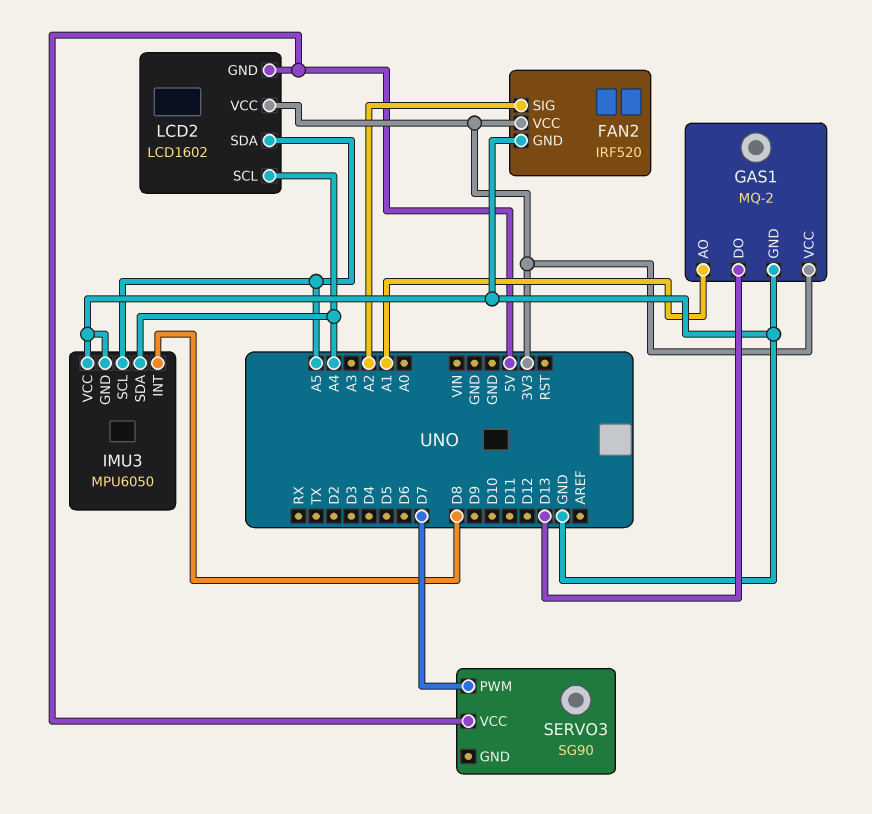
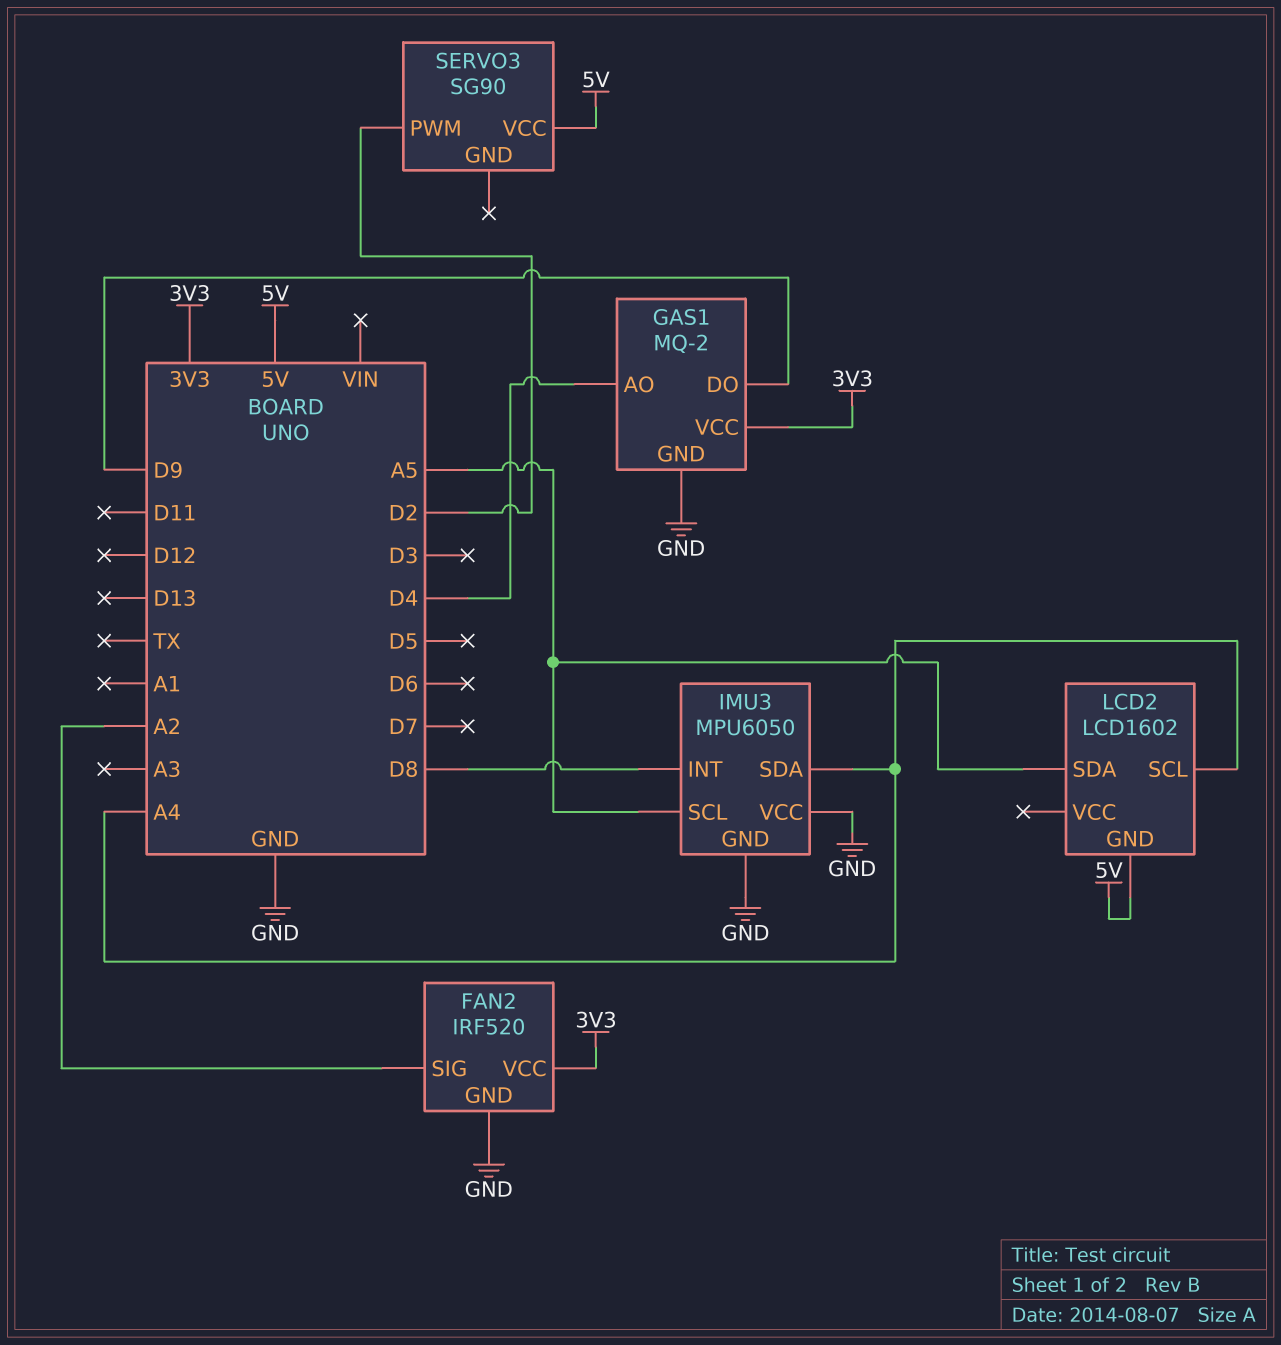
GAS1 pin AO: A1 -> D4
GAS1 pin DO: D13 -> D9
LCD2 pin VCC: 3V3 -> none
SERVO3 pin PWM: D7 -> D2

